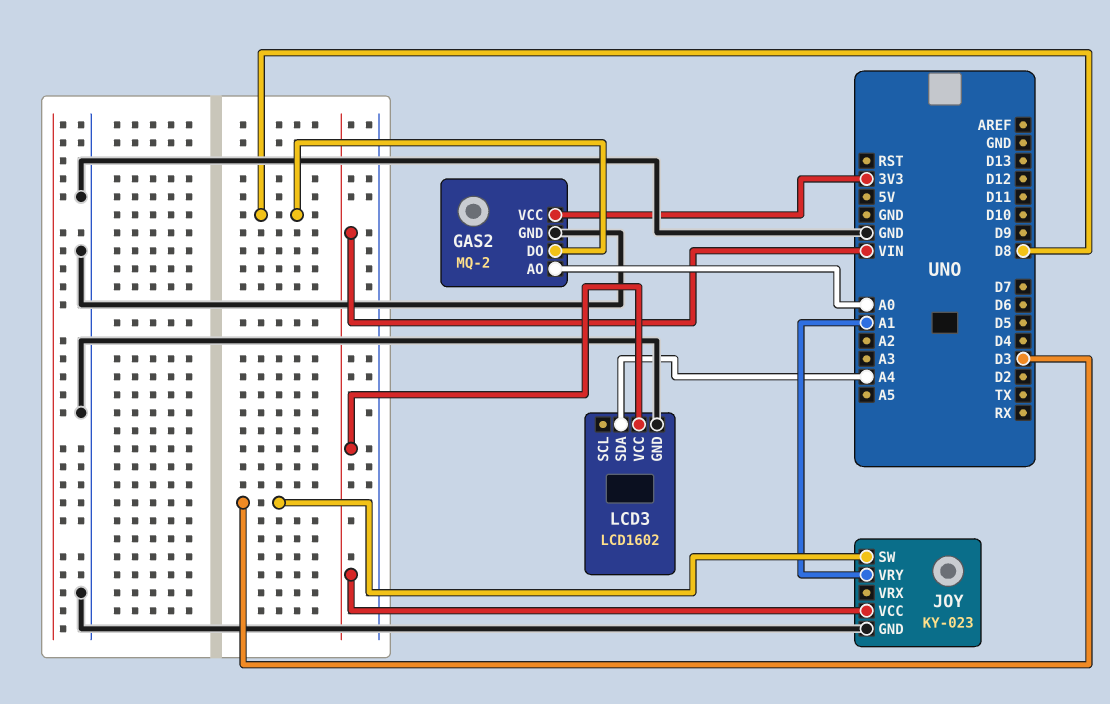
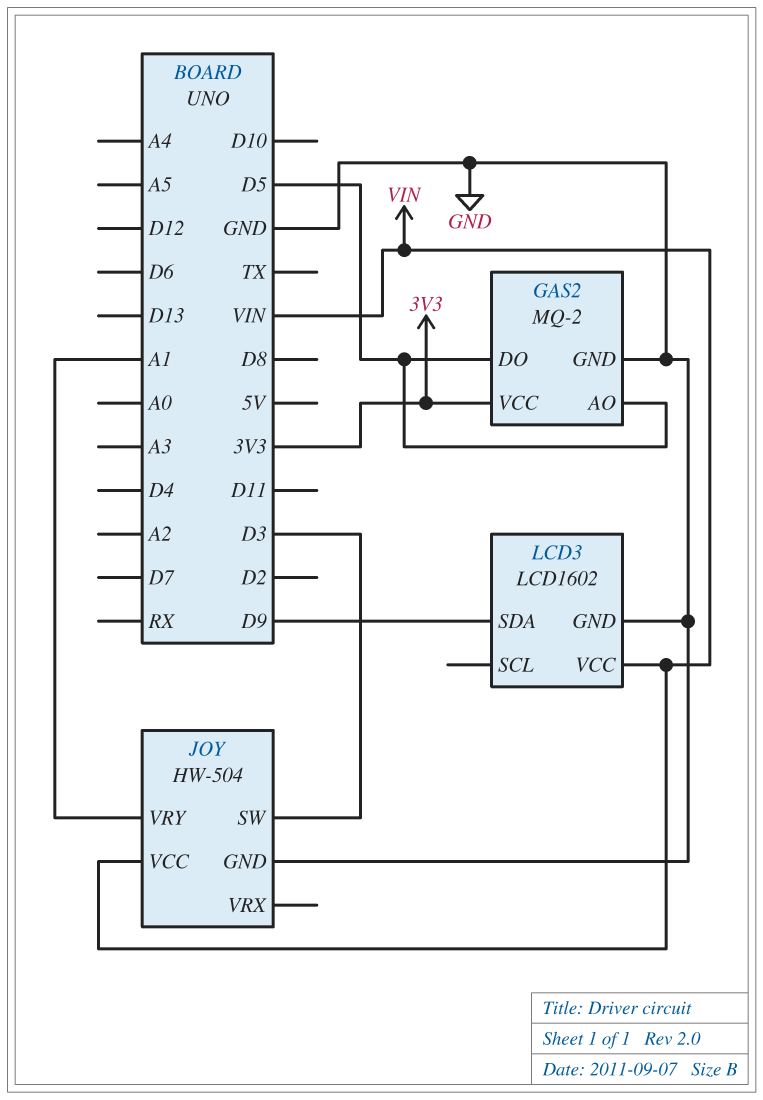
GAS2 pin AO: A0 -> D5
GAS2 pin DO: D8 -> D5
JOY: KY-023 -> HW-504
LCD3 pin SDA: A4 -> D9

